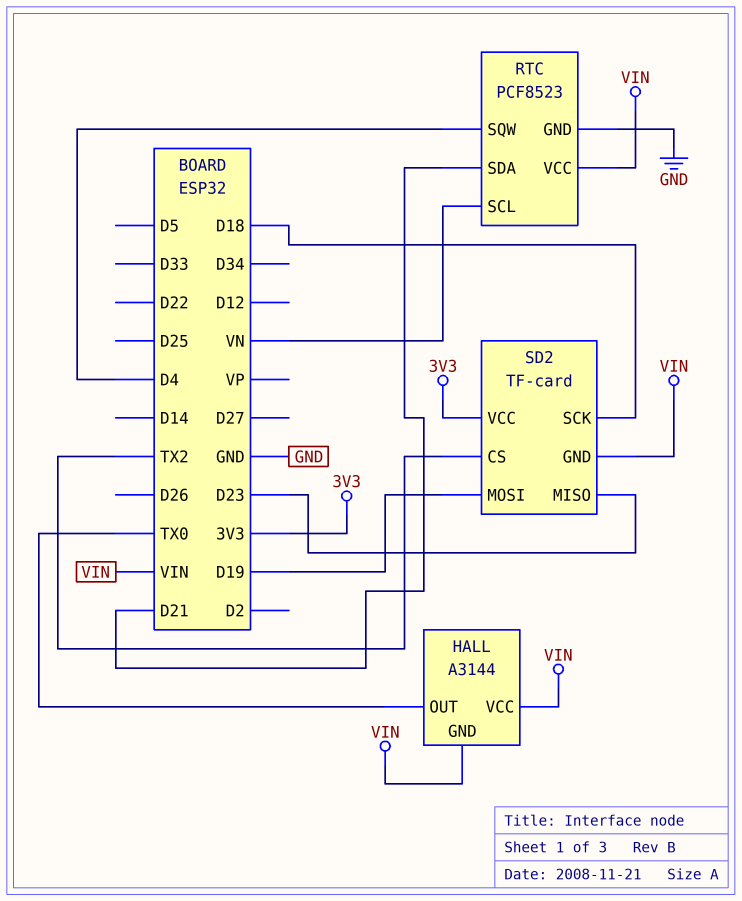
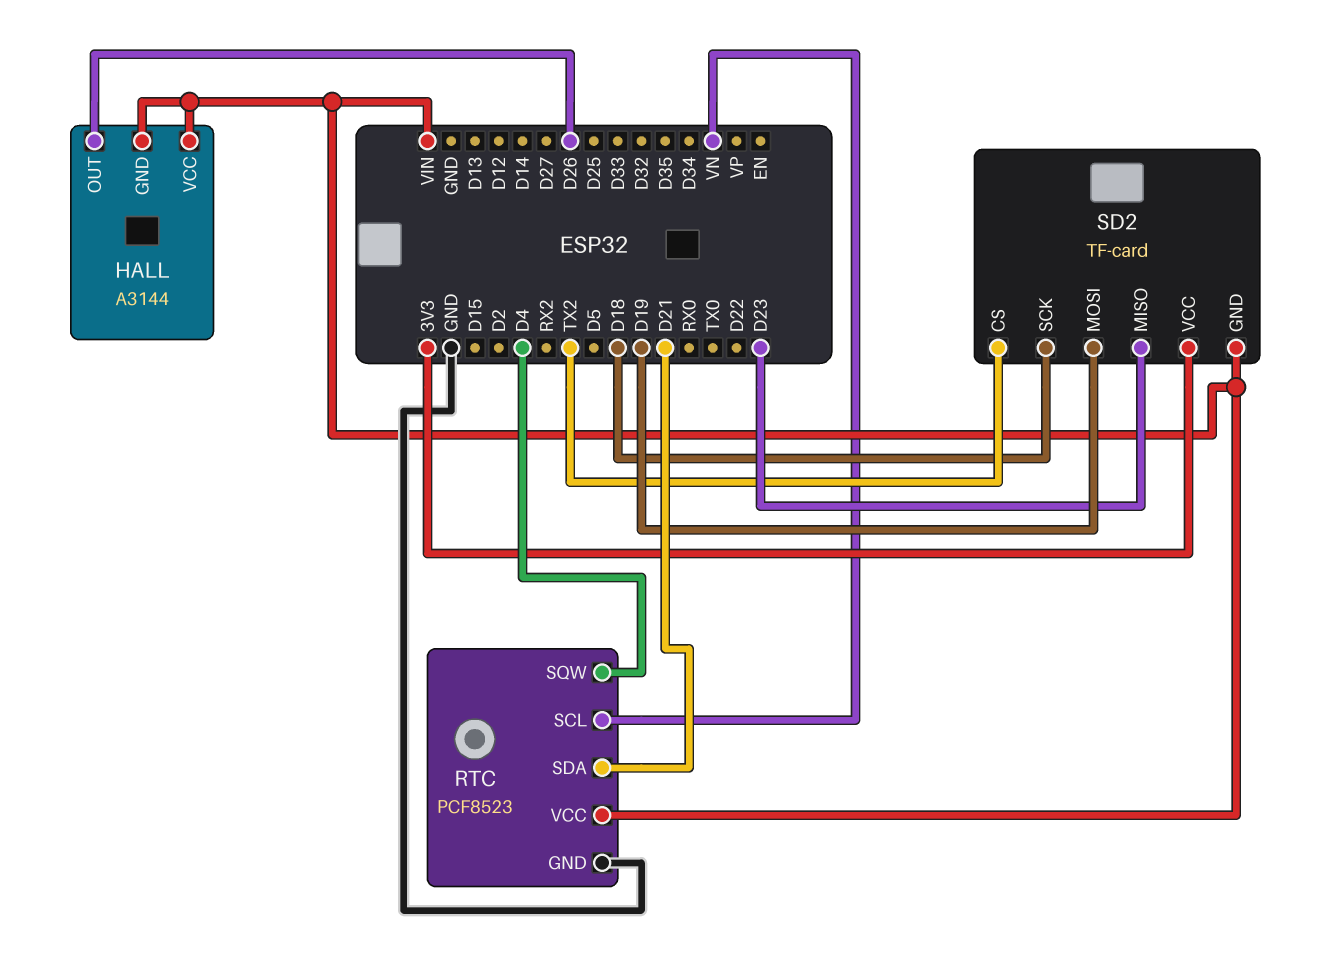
HALL pin OUT: TX0 -> D26

